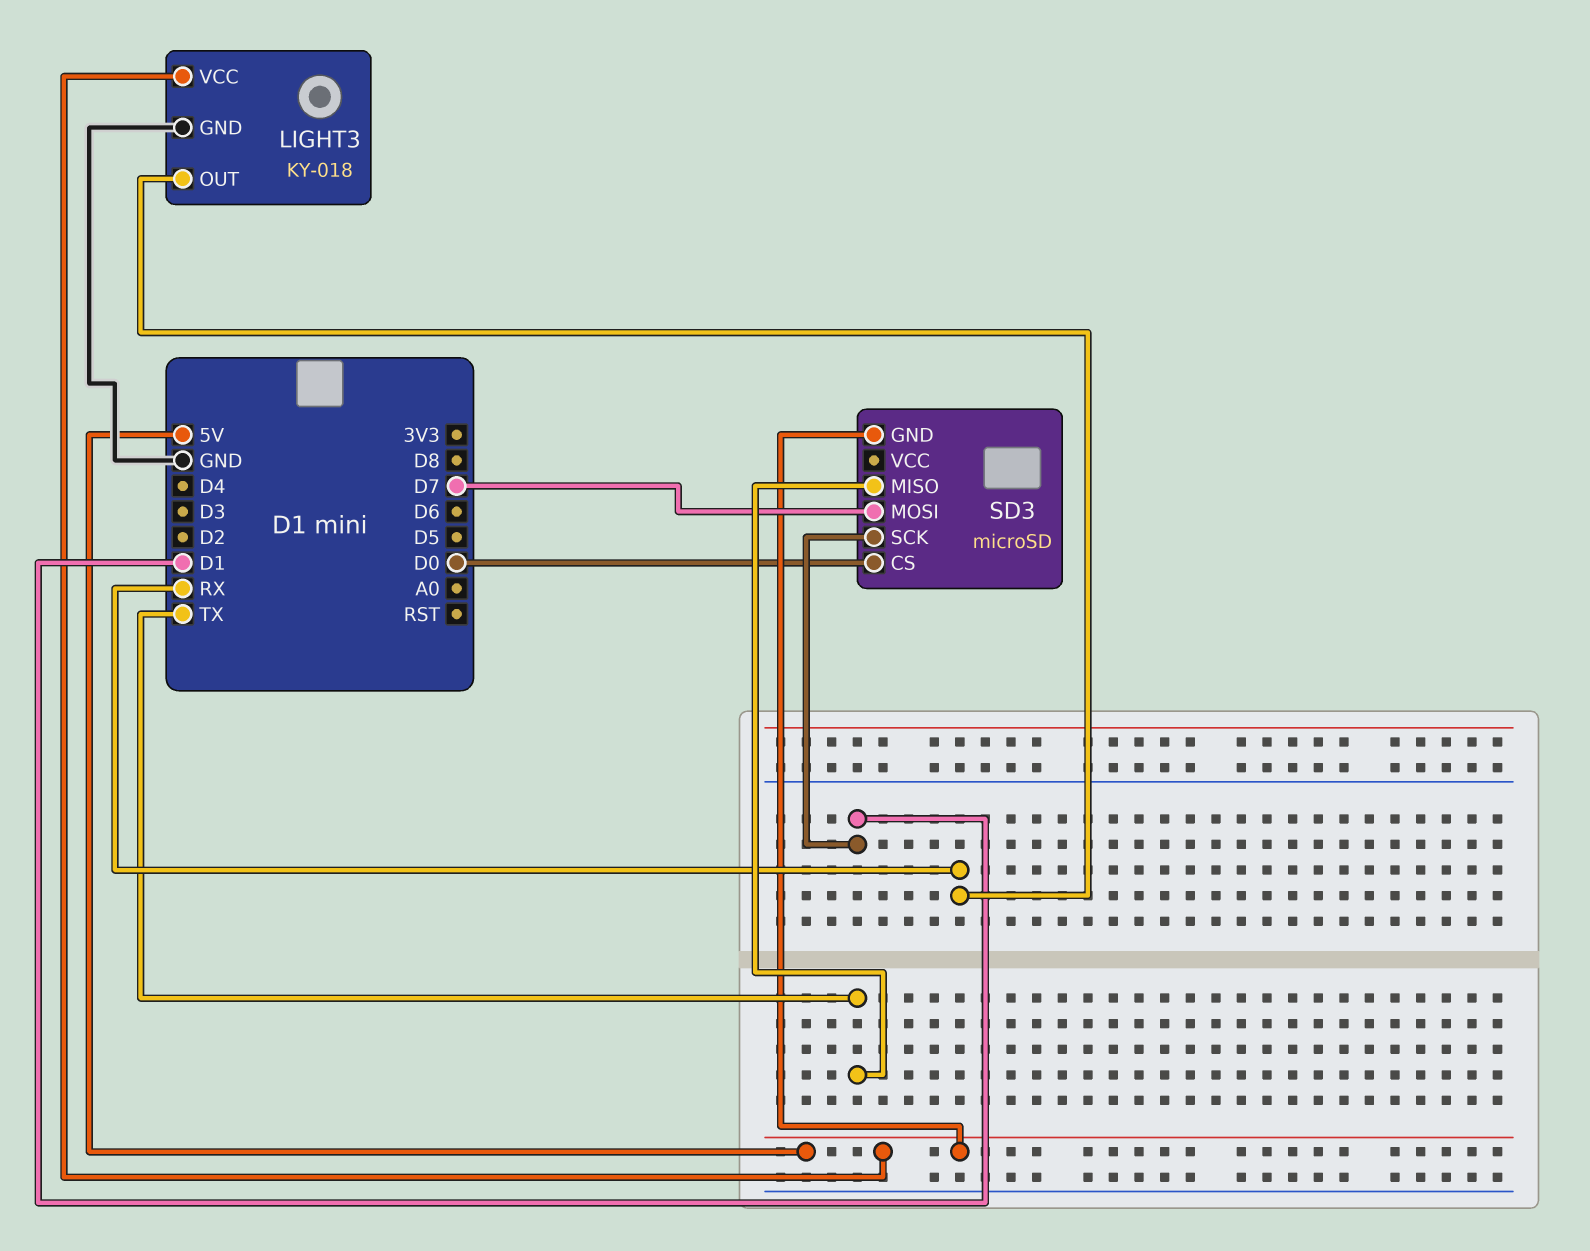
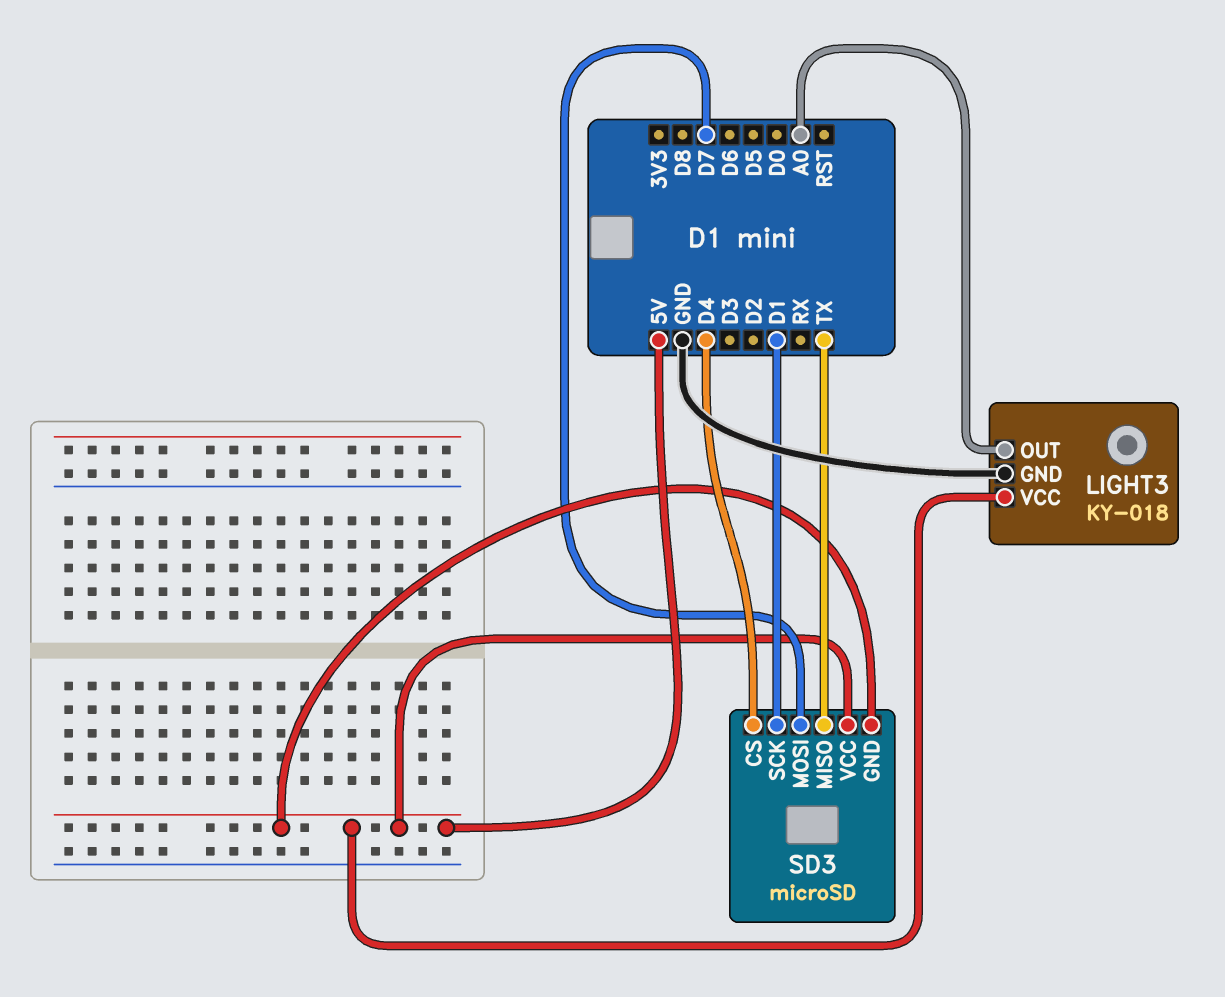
LIGHT3 pin OUT: RX -> A0
SD3 pin CS: D0 -> D4
SD3 pin VCC: none -> 5V

